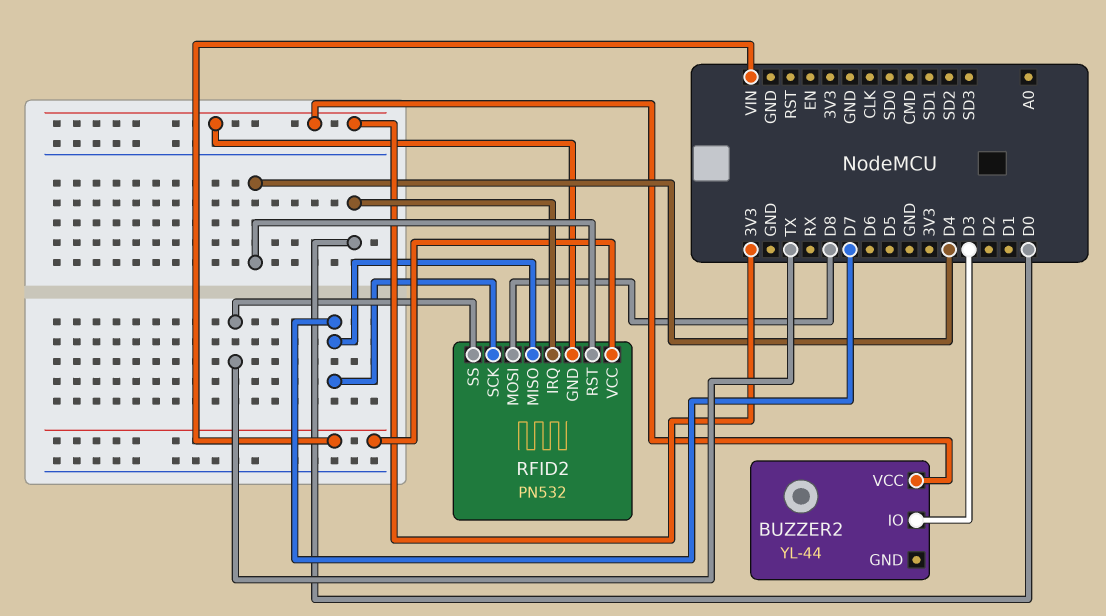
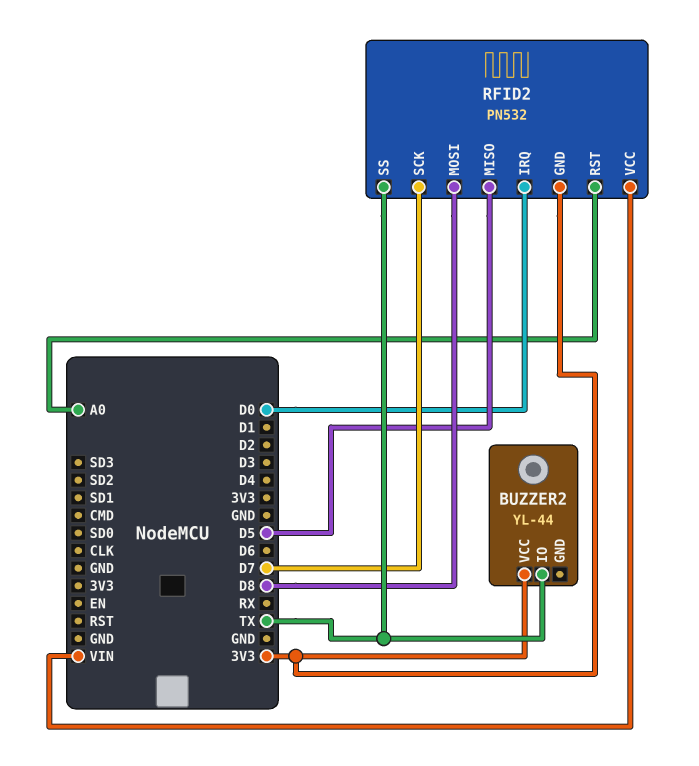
BUZZER2 pin IO: D3 -> TX
RFID2 pin MISO: D7 -> D5
RFID2 pin RST: D4 -> A0

